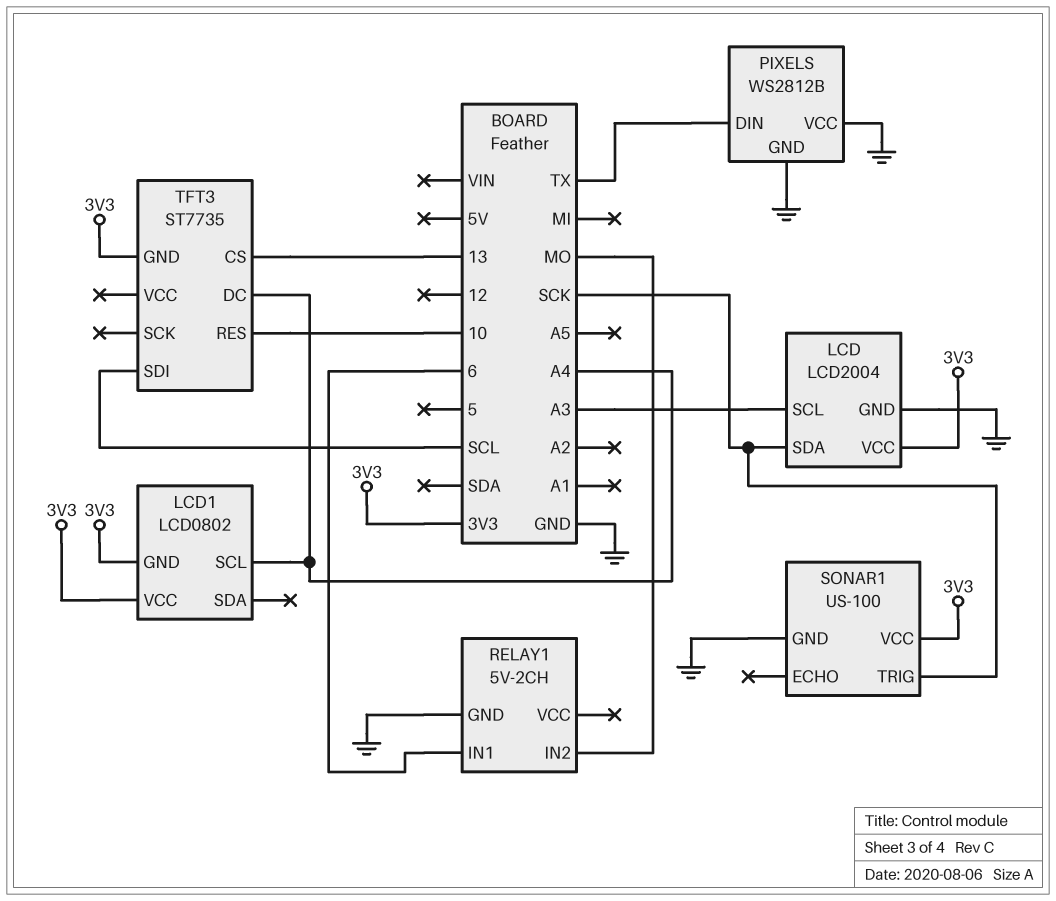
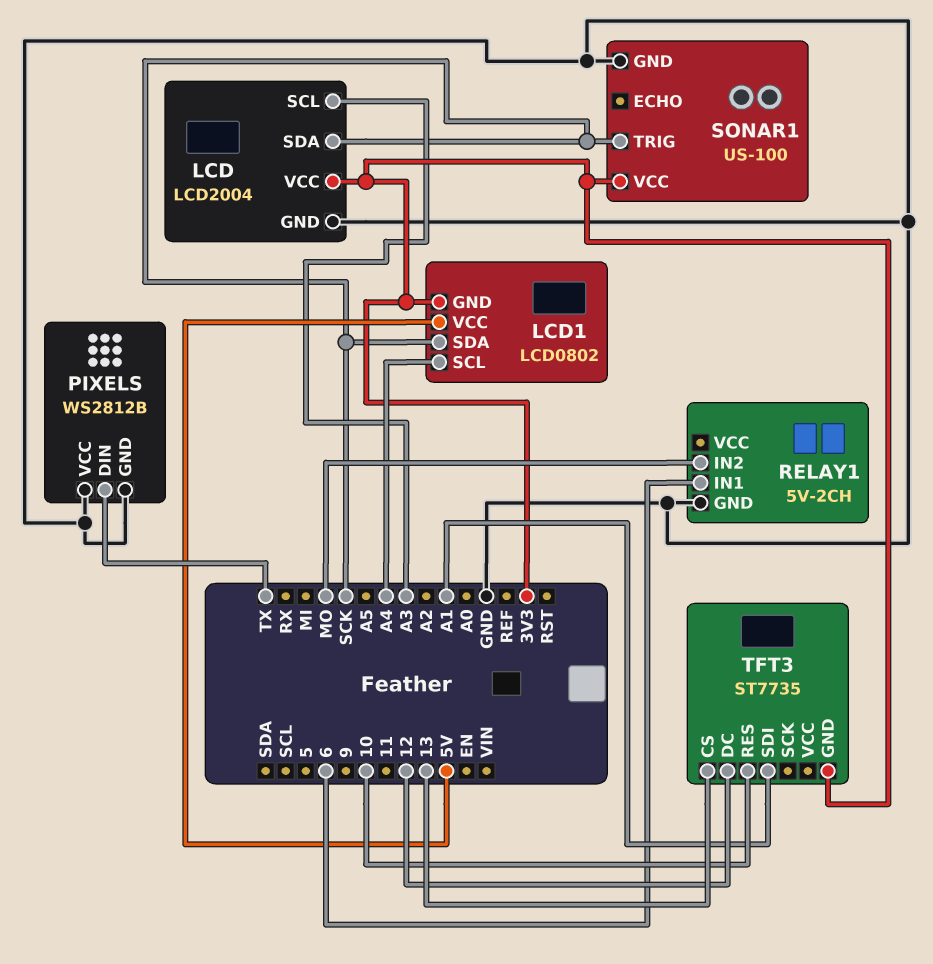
LCD1 pin SDA: none -> SCK
LCD1 pin VCC: 3V3 -> 5V
TFT3 pin DC: A4 -> 12
TFT3 pin SDI: SCL -> A1

